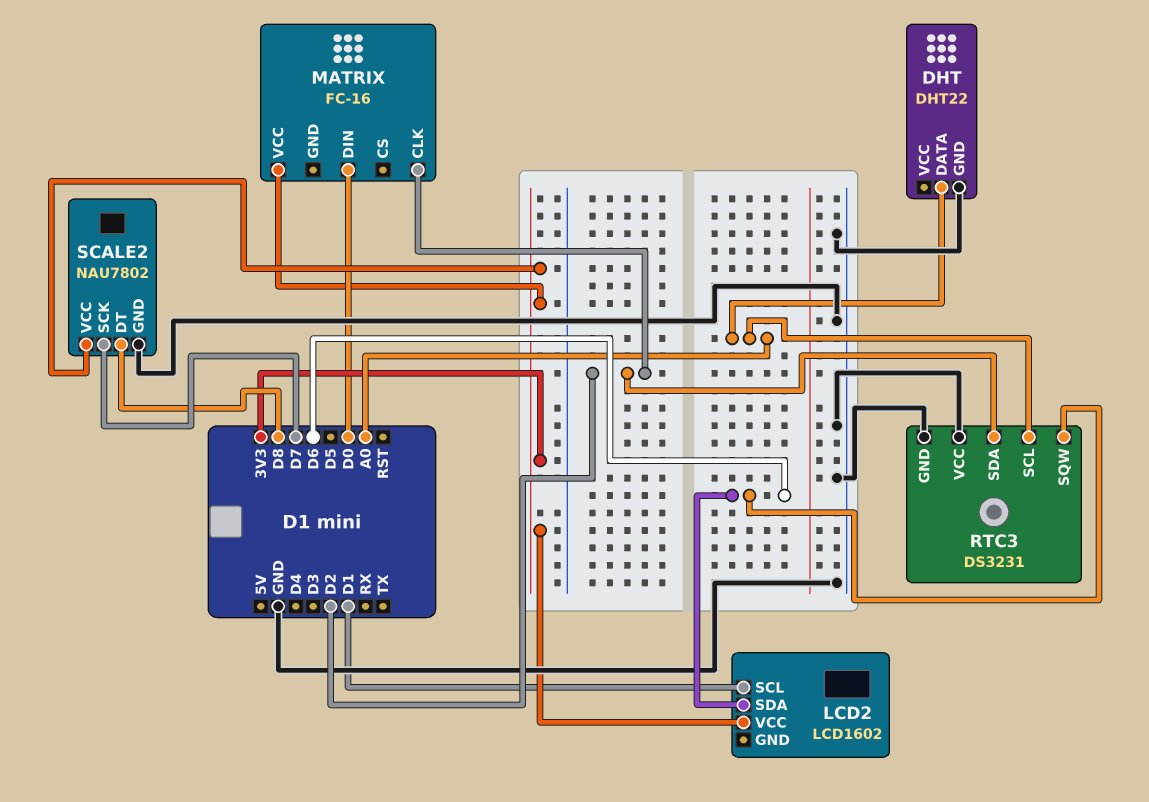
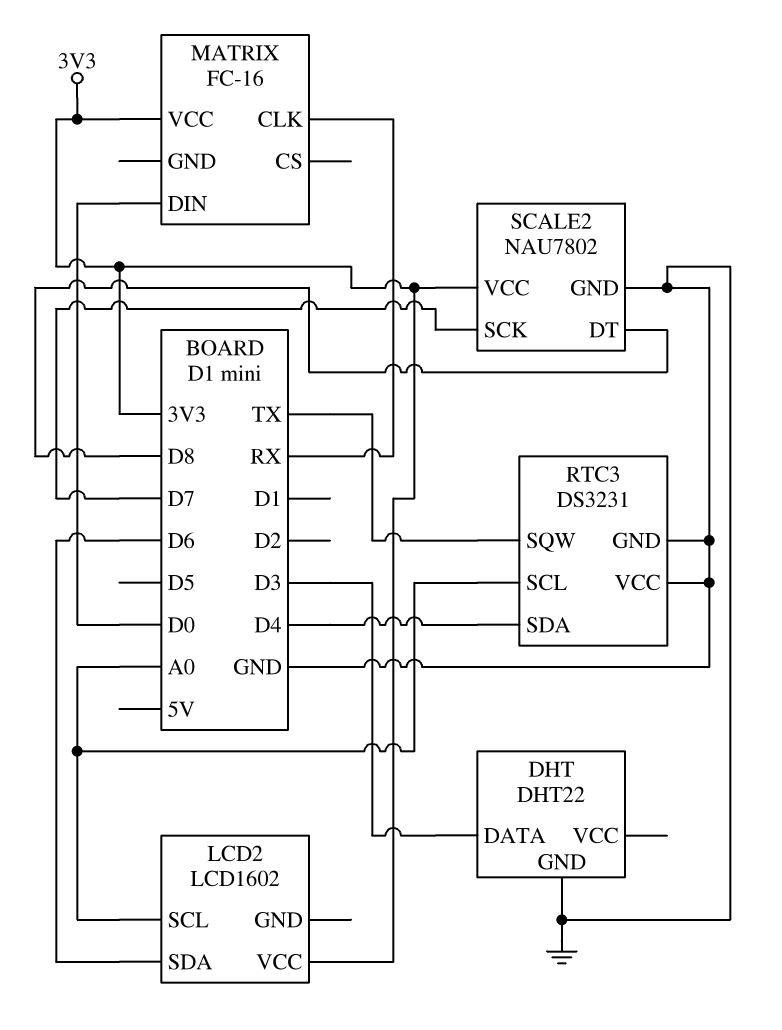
DHT pin DATA: A0 -> D3
LCD2 pin SCL: D1 -> A0
MATRIX pin CLK: D2 -> RX
RTC3 pin SDA: D2 -> D4
RTC3 pin SQW: D6 -> TX

